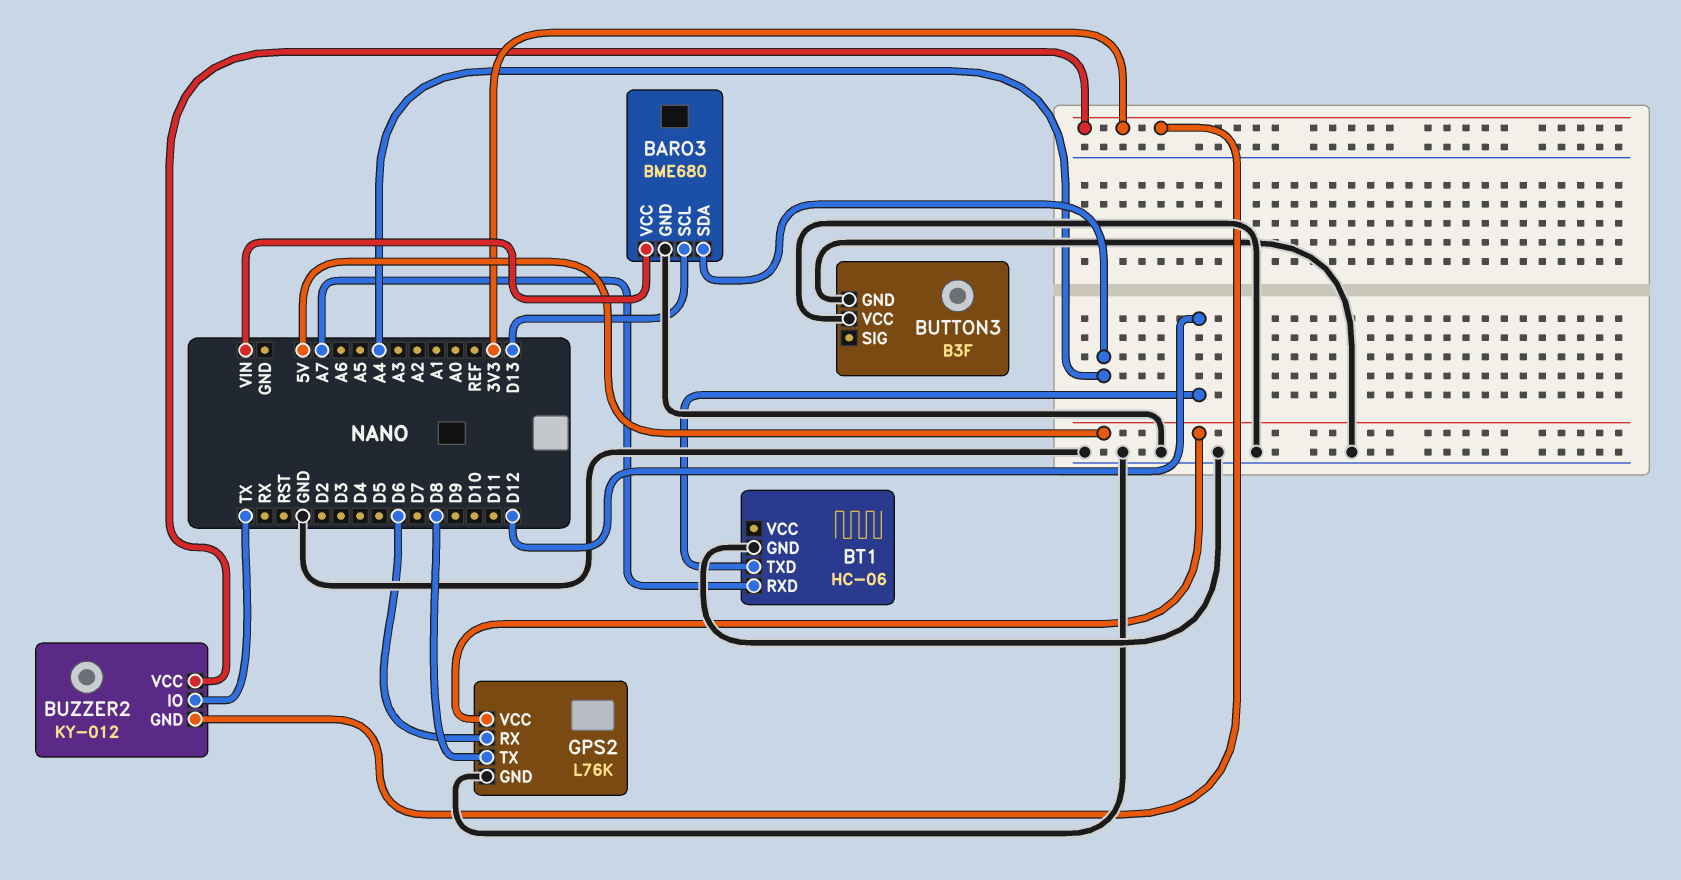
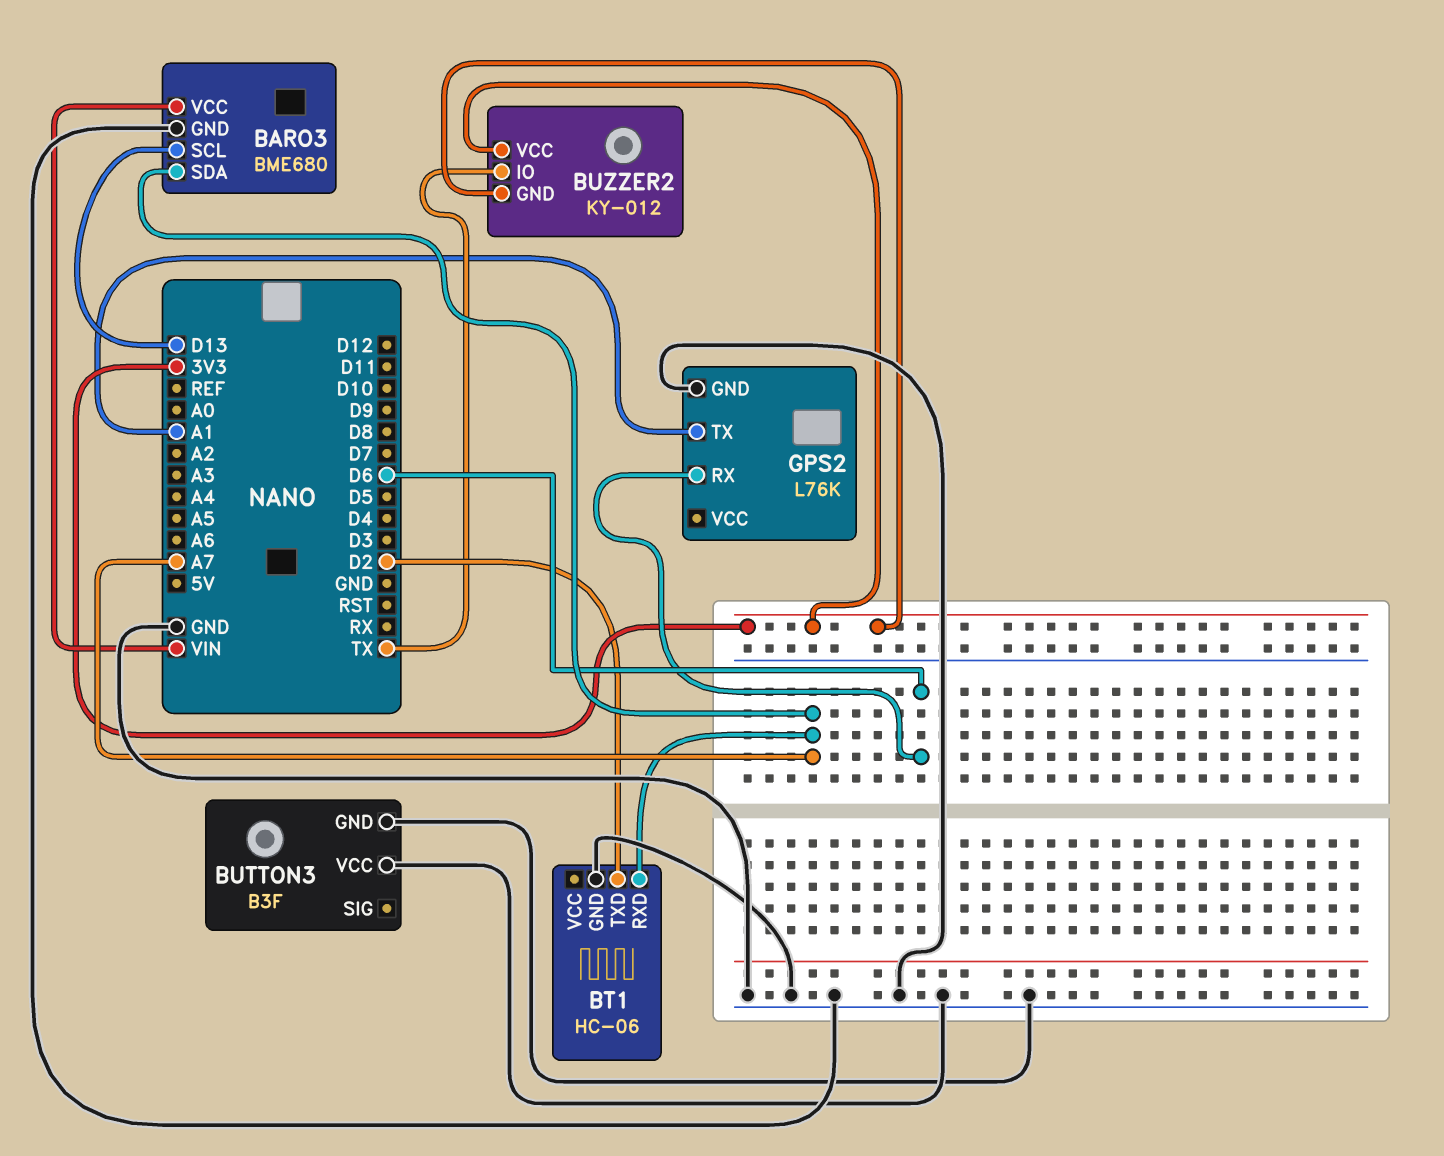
BARO3 pin SDA: A4 -> A7
BT1 pin TXD: D12 -> D2
GPS2 pin TX: D8 -> A1
GPS2 pin VCC: 5V -> none

